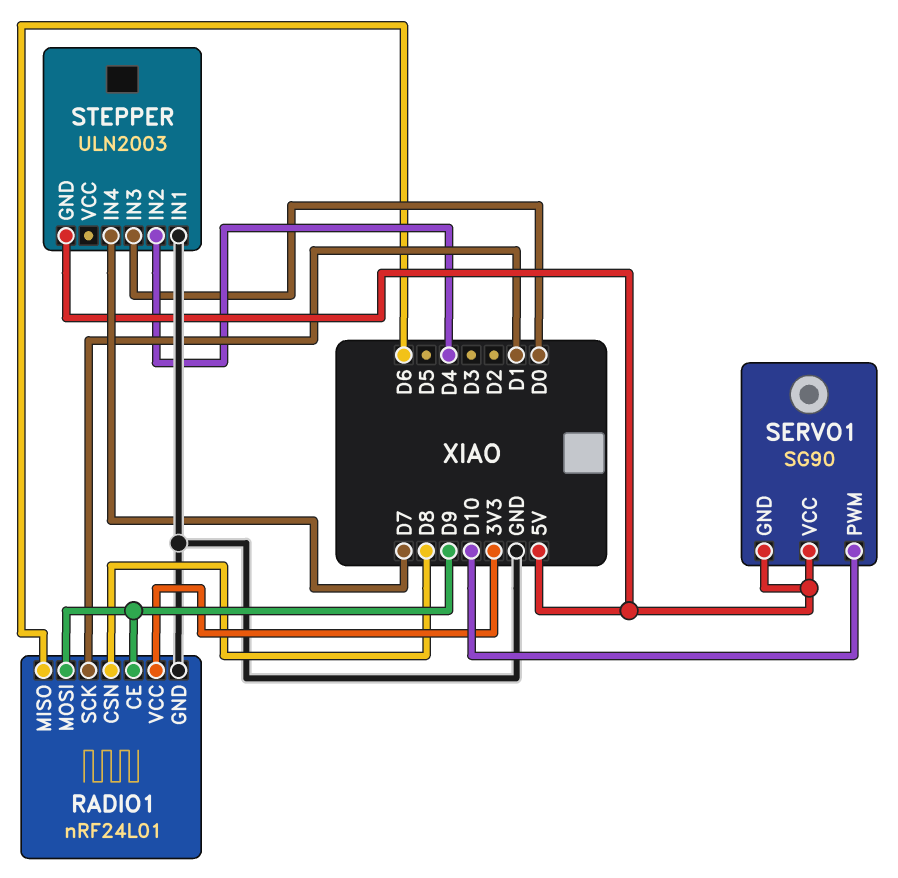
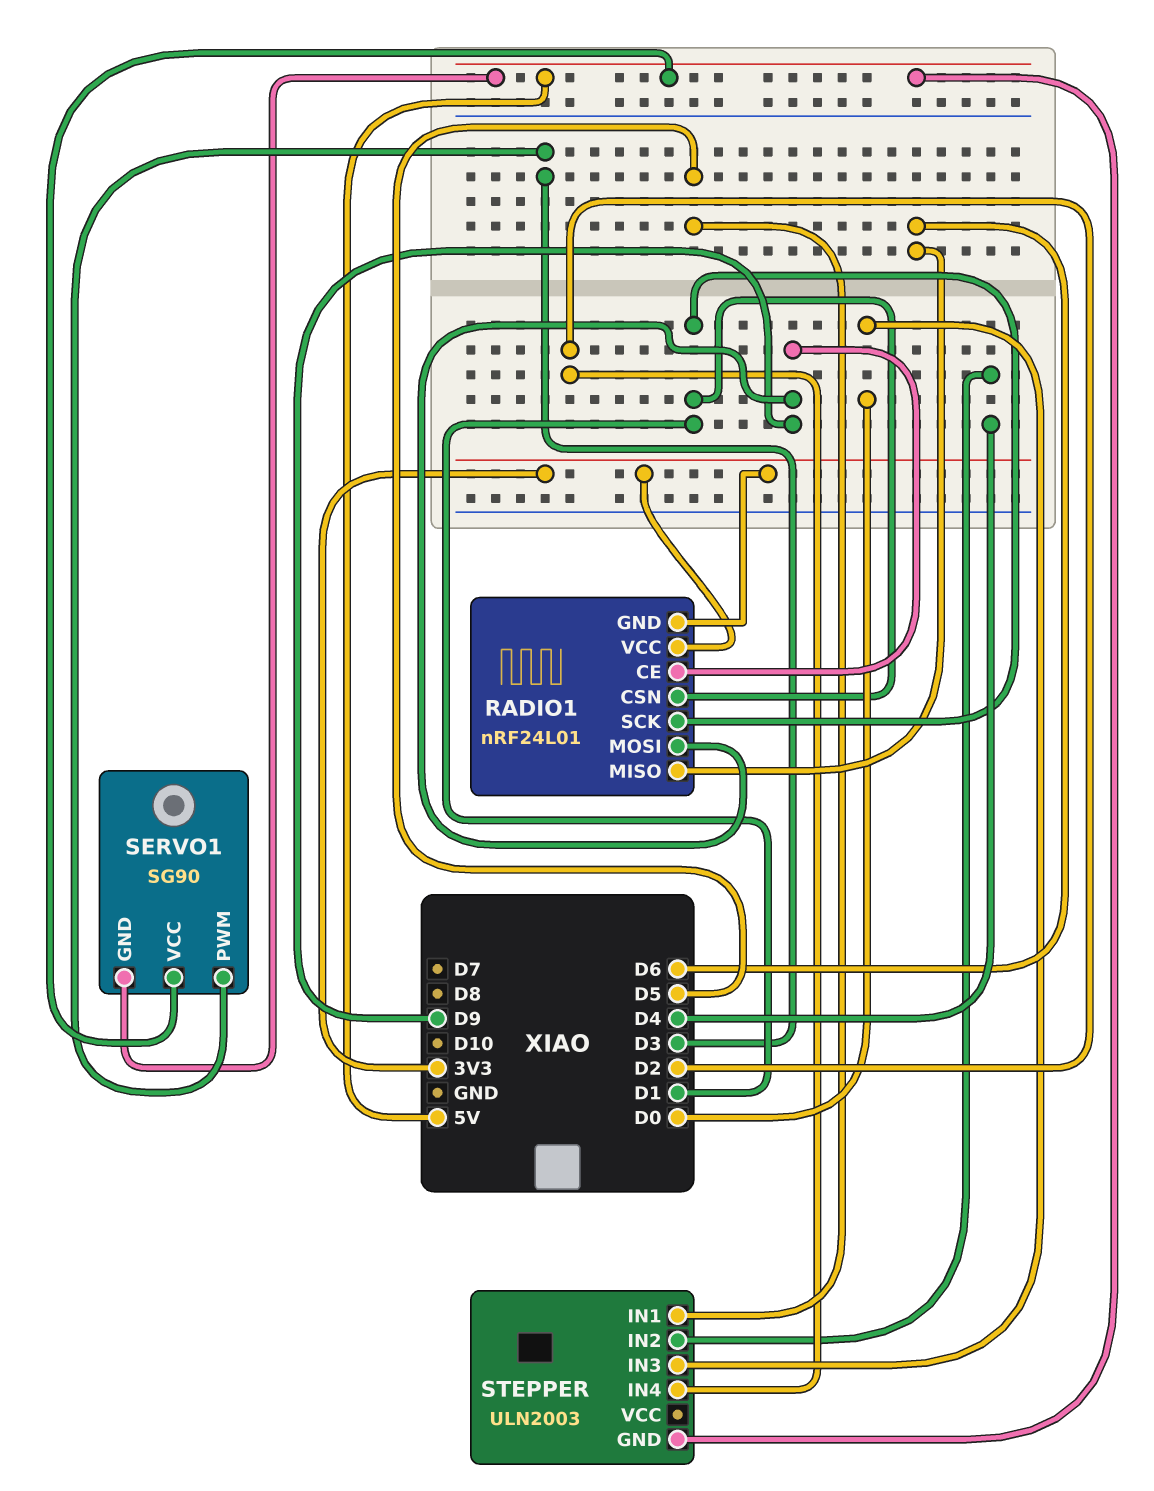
RADIO1 pin CSN: D8 -> D1
RADIO1 pin GND: GND -> 3V3
SERVO1 pin PWM: D10 -> D3
STEPPER pin IN1: GND -> D5
STEPPER pin IN4: D7 -> D2

